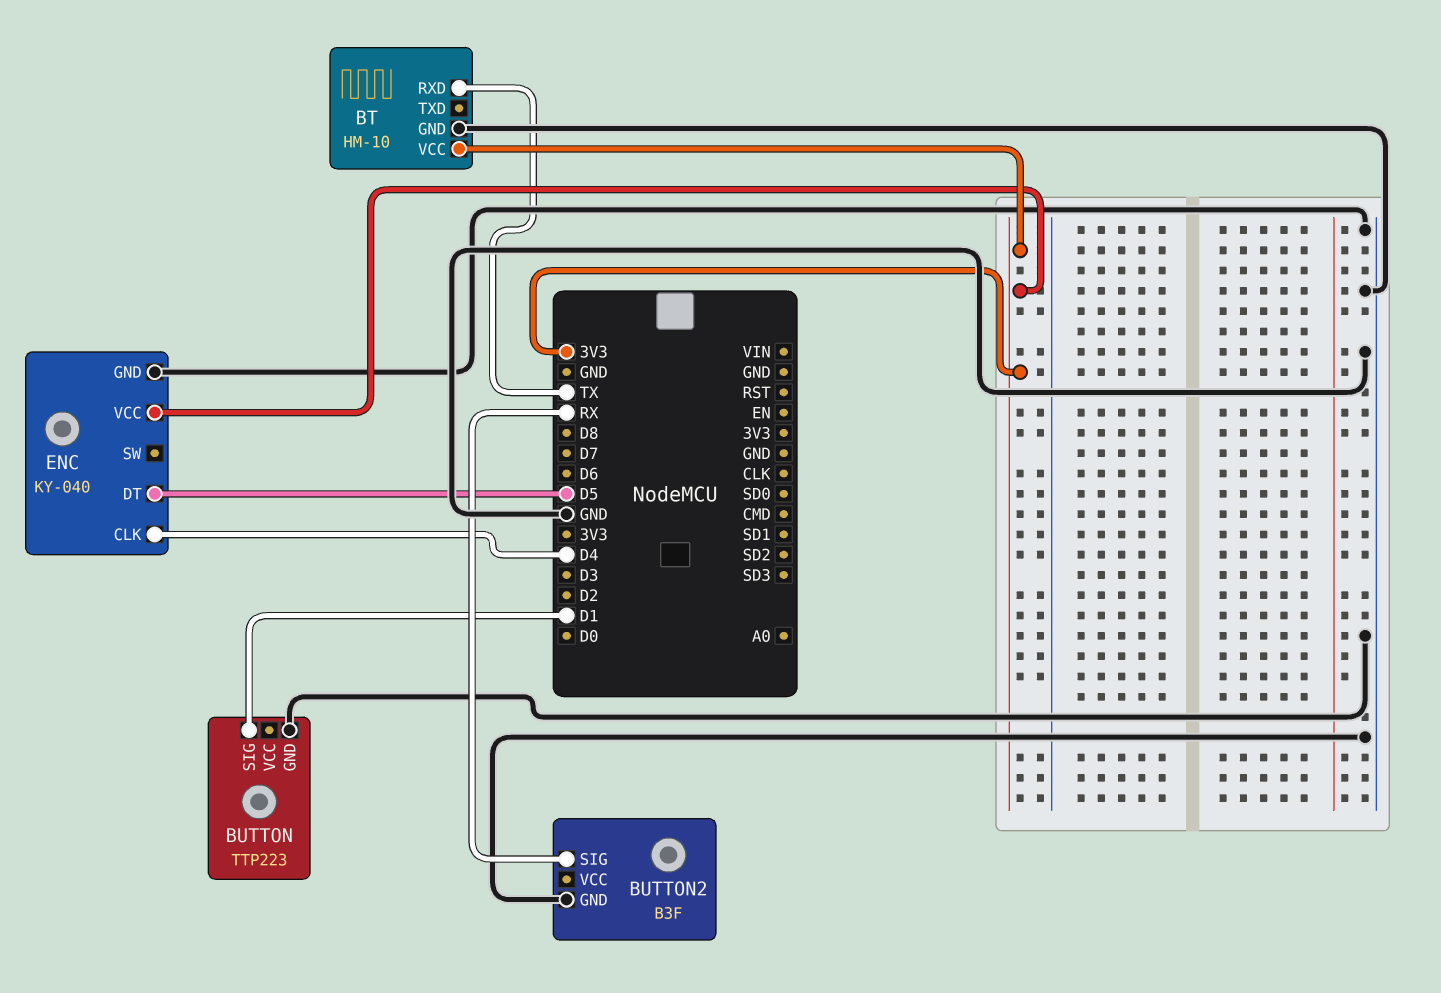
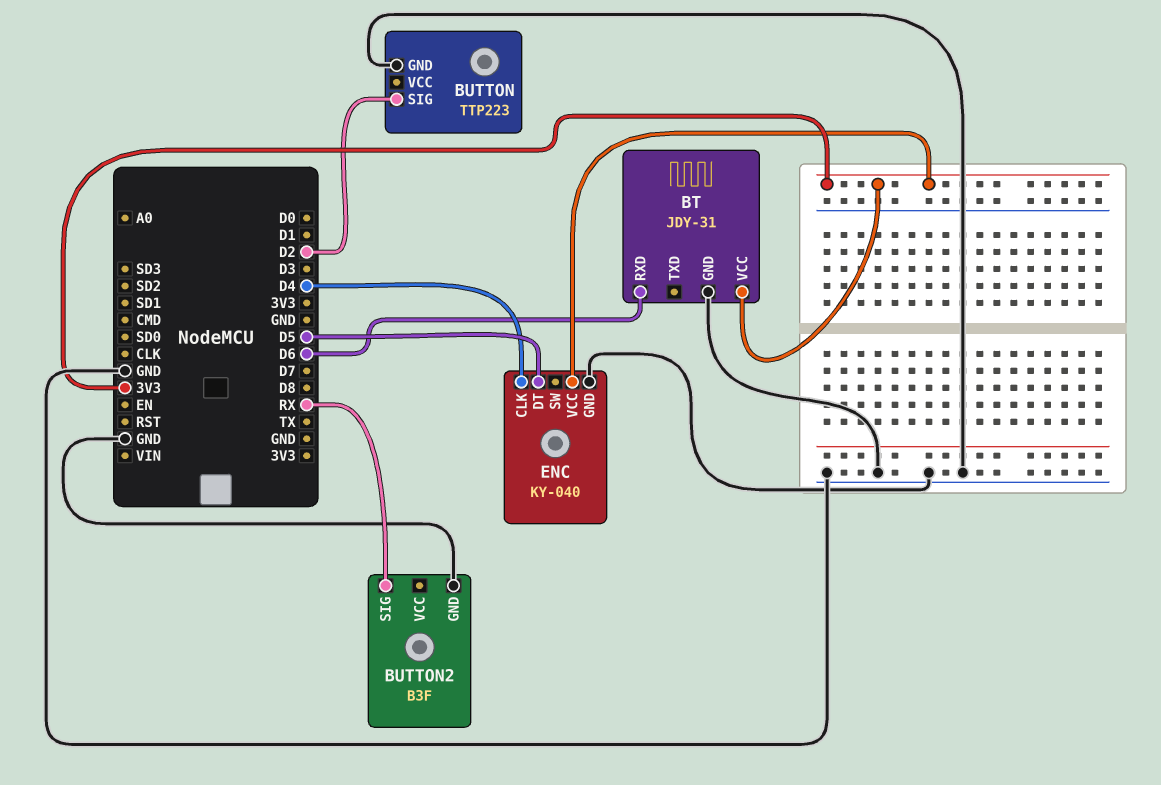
BT: HM-10 -> JDY-31
BT pin RXD: TX -> D6
BUTTON pin SIG: D1 -> D2

